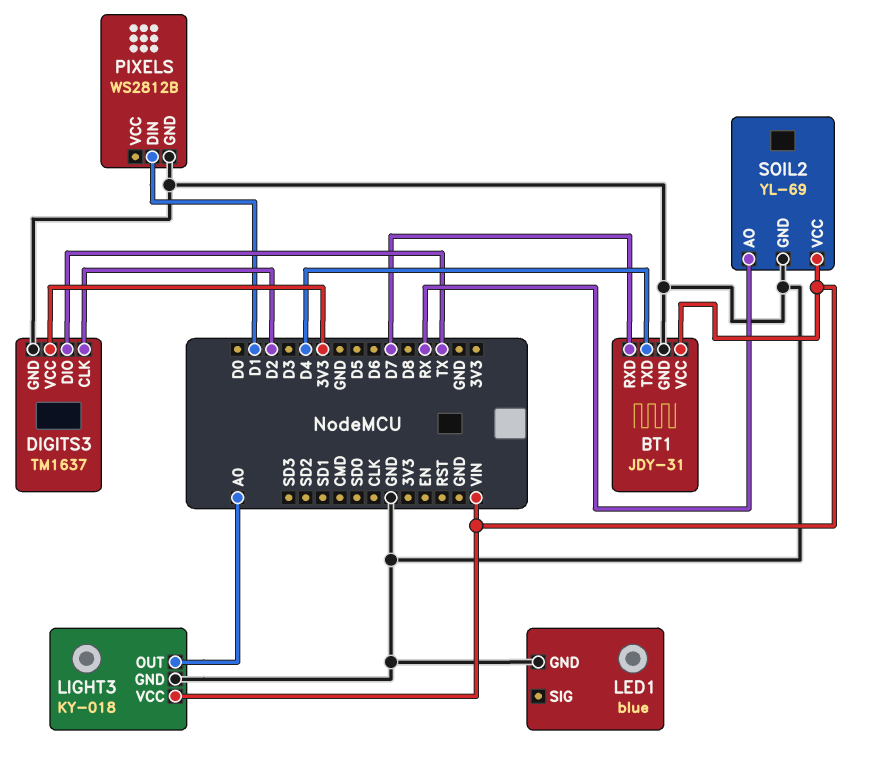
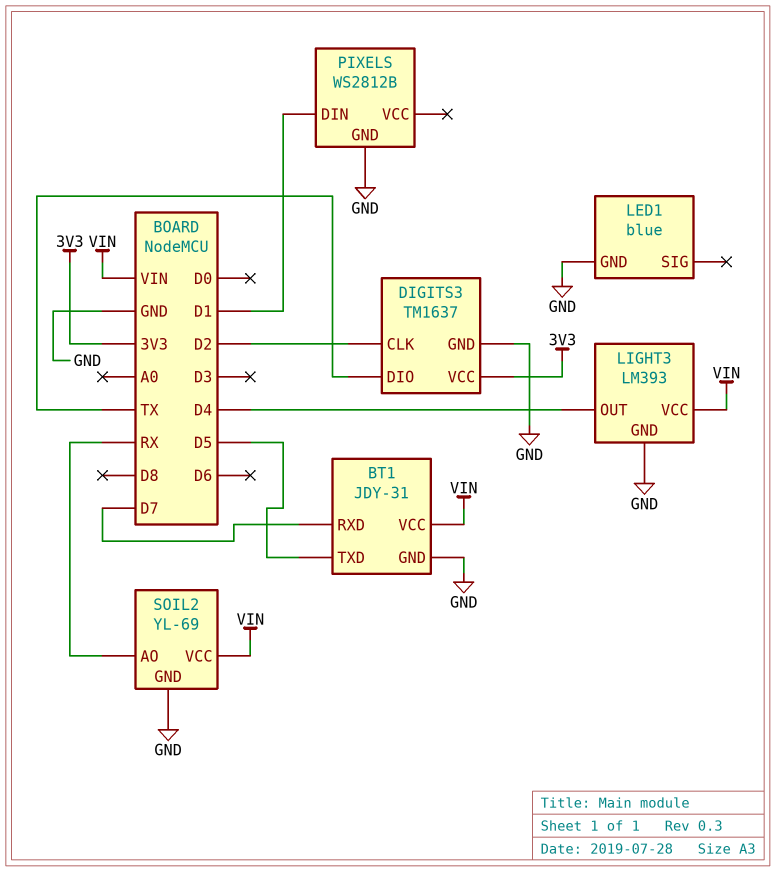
BT1 pin TXD: D4 -> D5
LIGHT3: KY-018 -> LM393
LIGHT3 pin OUT: A0 -> D4

